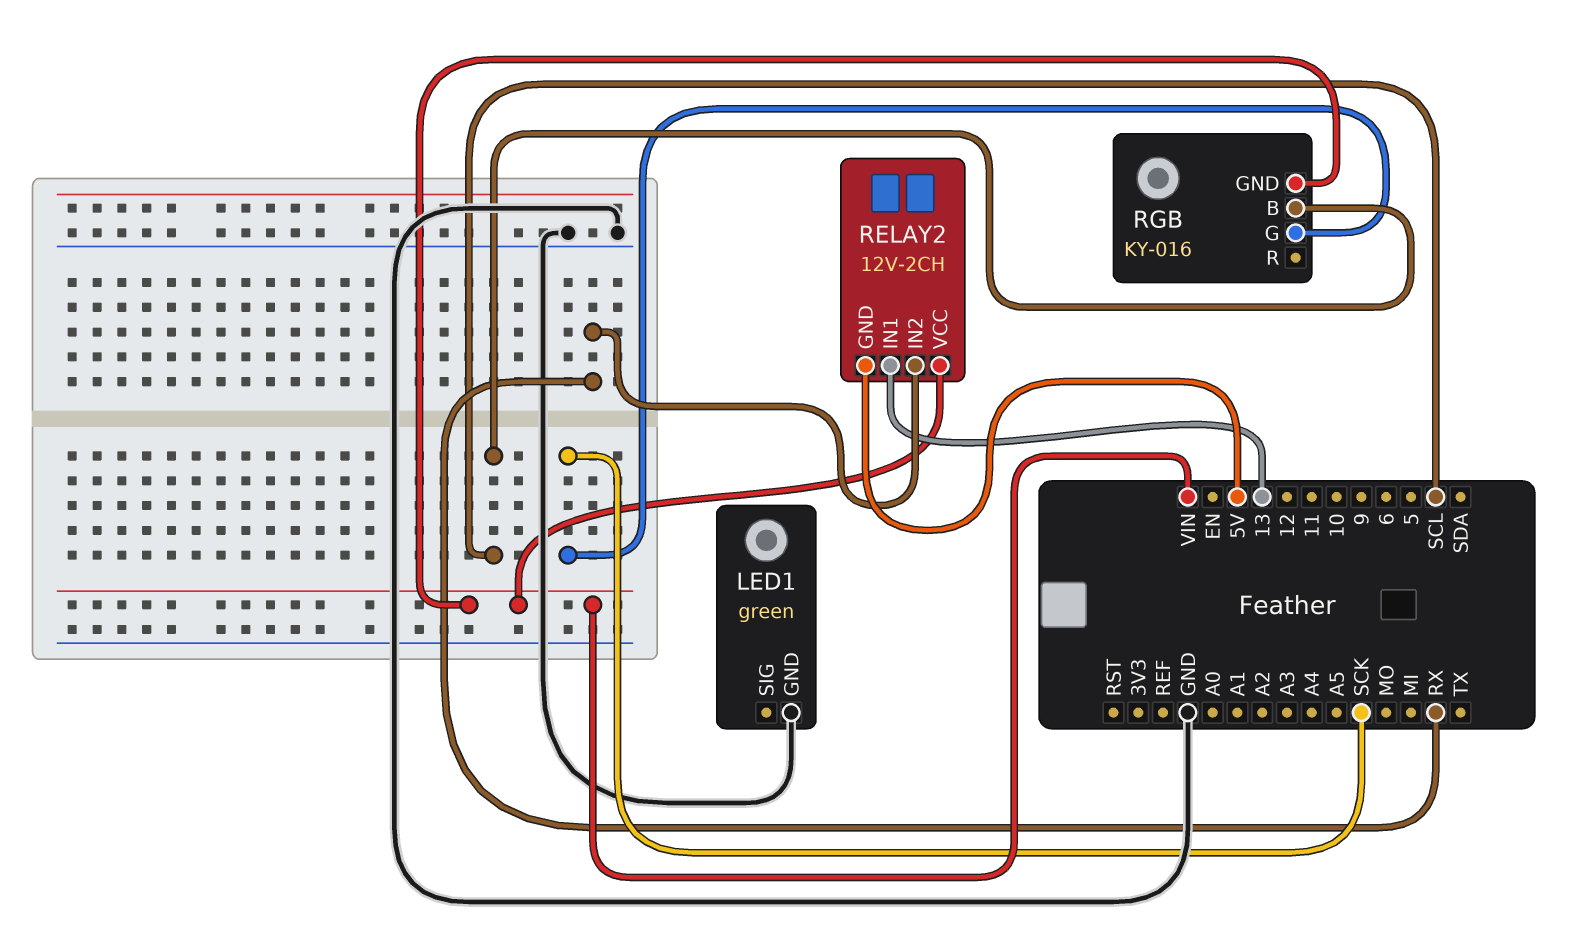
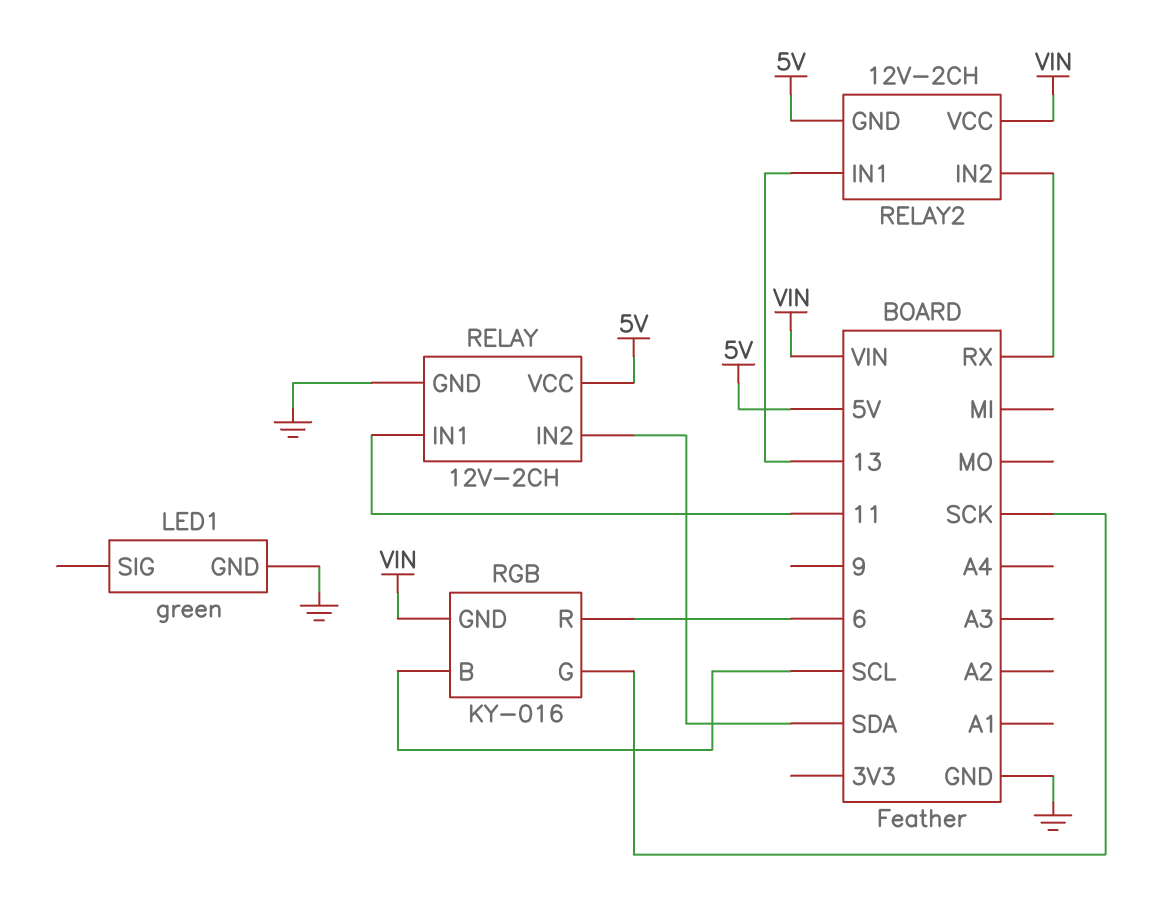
RELAY: none -> 12V-2CH
RELAY pin GND: none -> GND
RELAY pin IN1: none -> 11
RELAY pin IN2: none -> SDA
RELAY pin VCC: none -> 5V
RGB pin R: none -> 6

